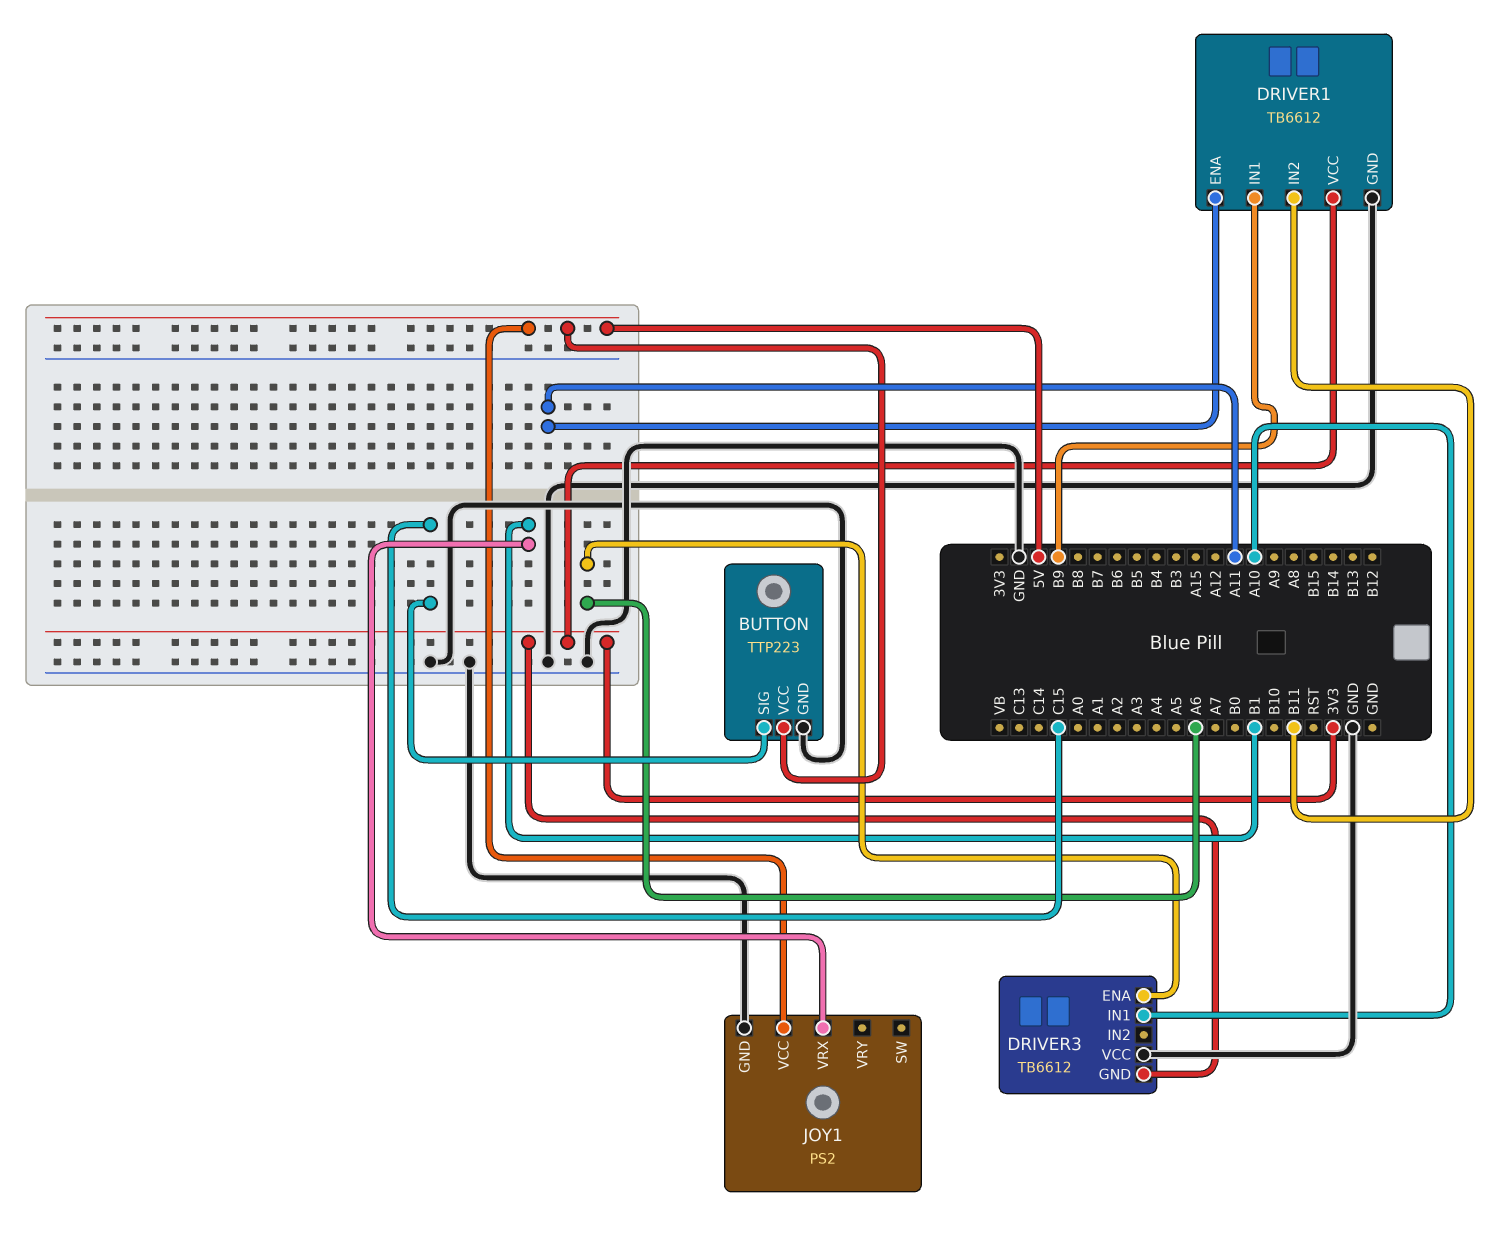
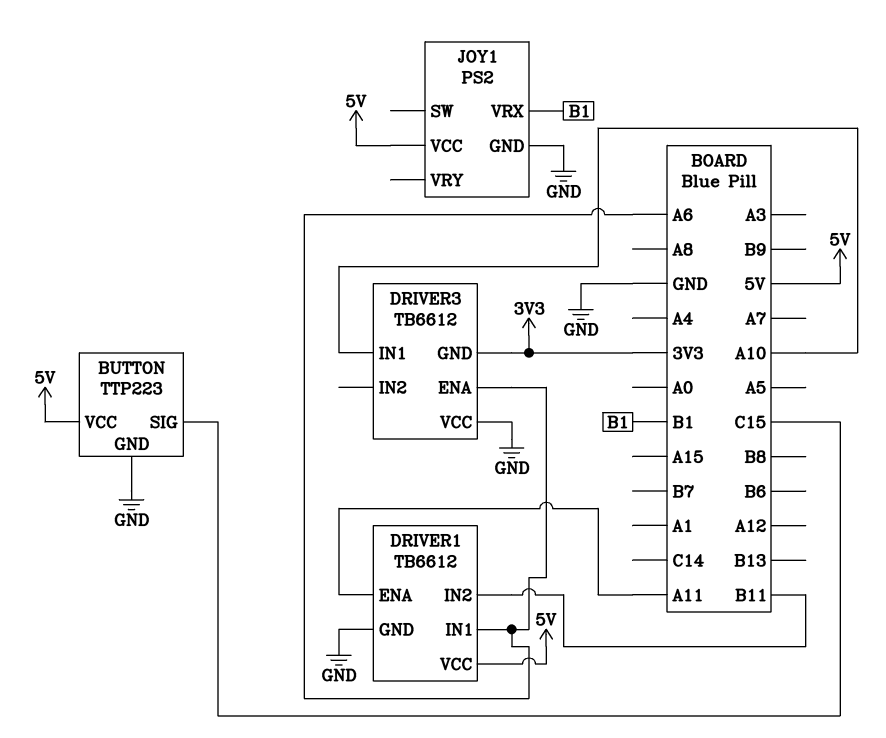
DRIVER1 pin IN1: B9 -> A6
DRIVER1 pin VCC: 3V3 -> 5V

